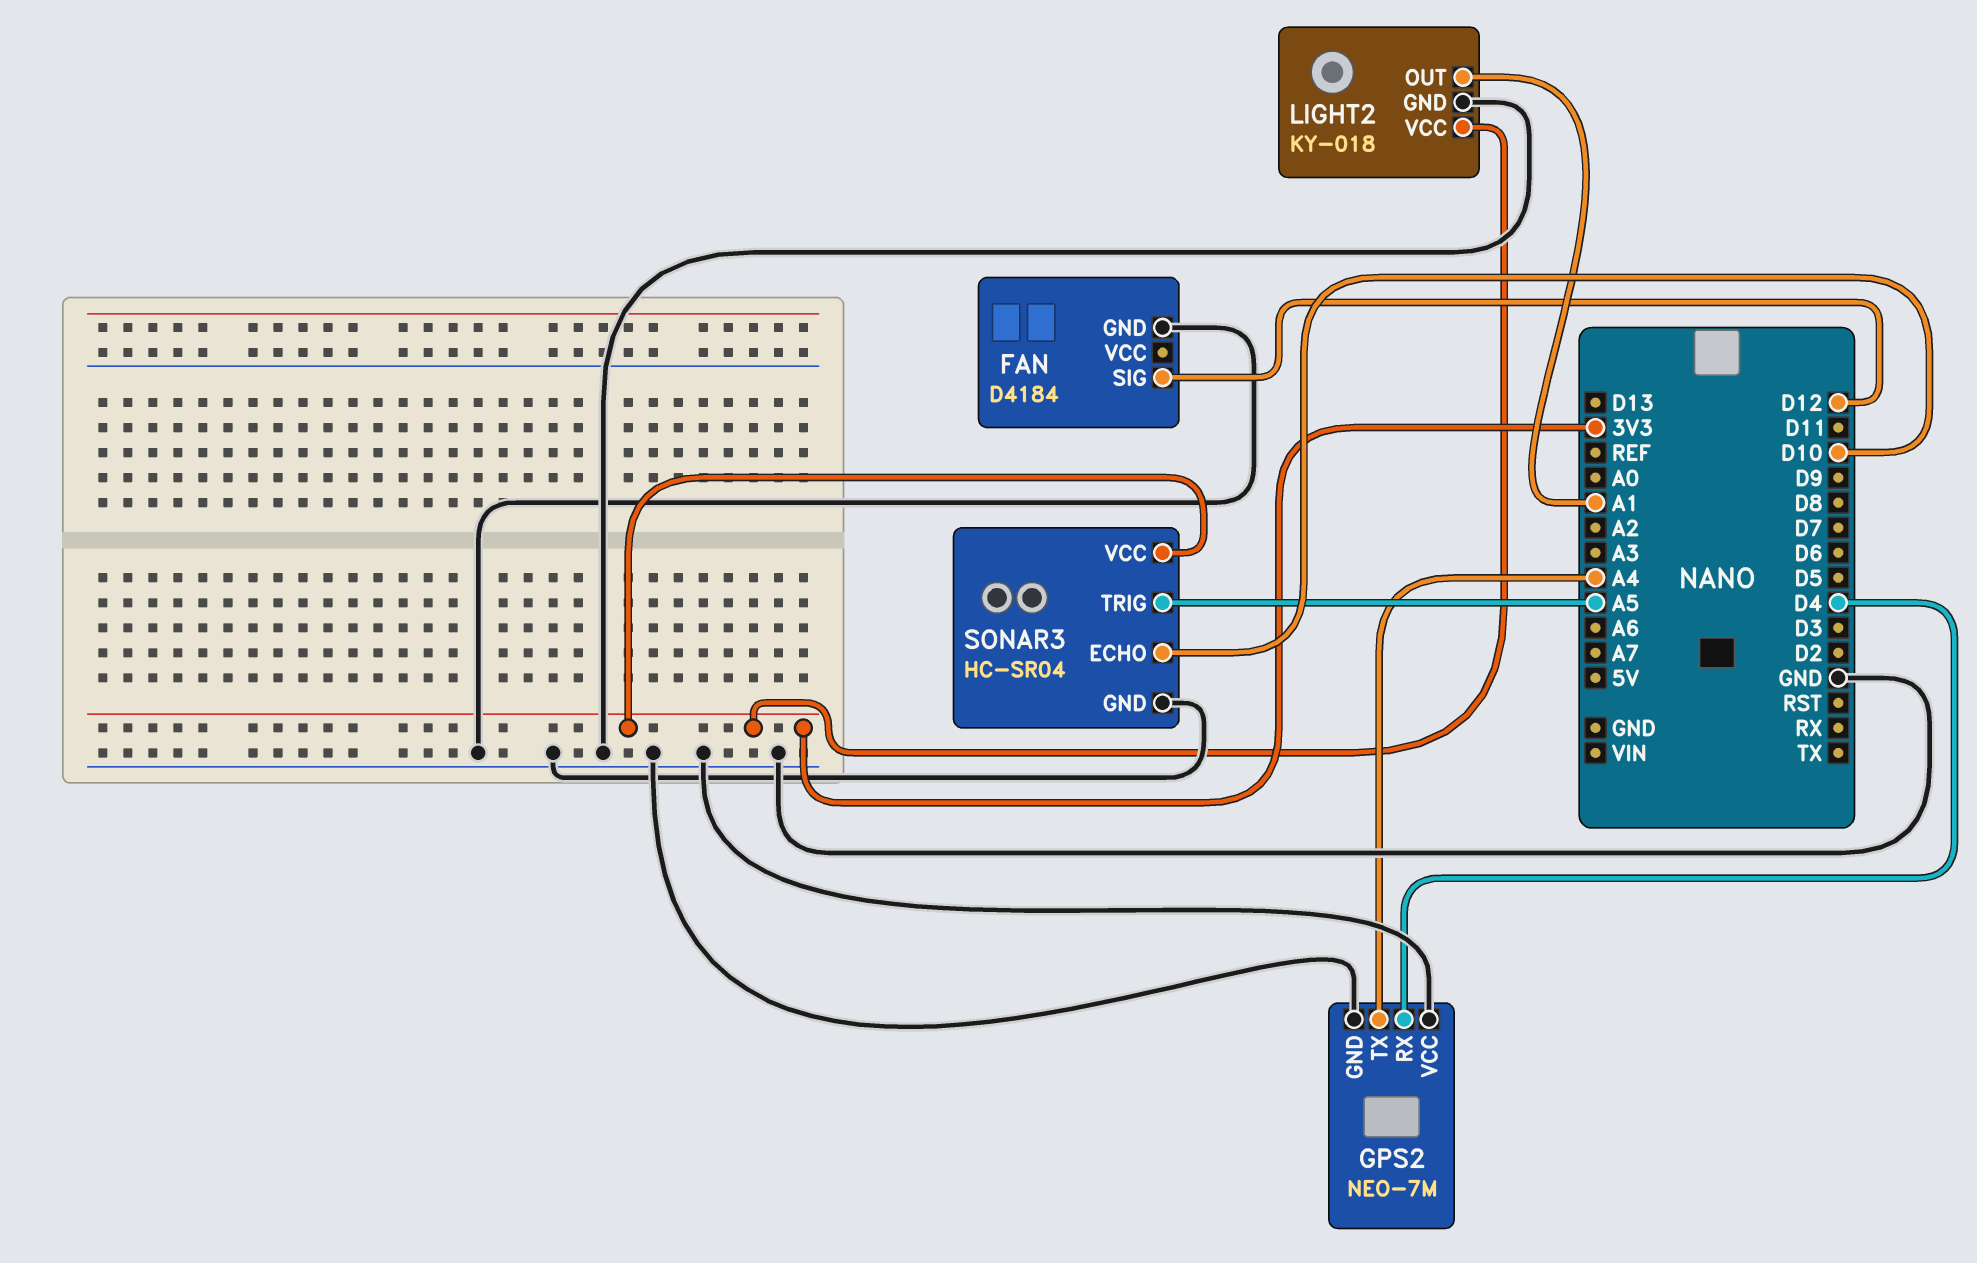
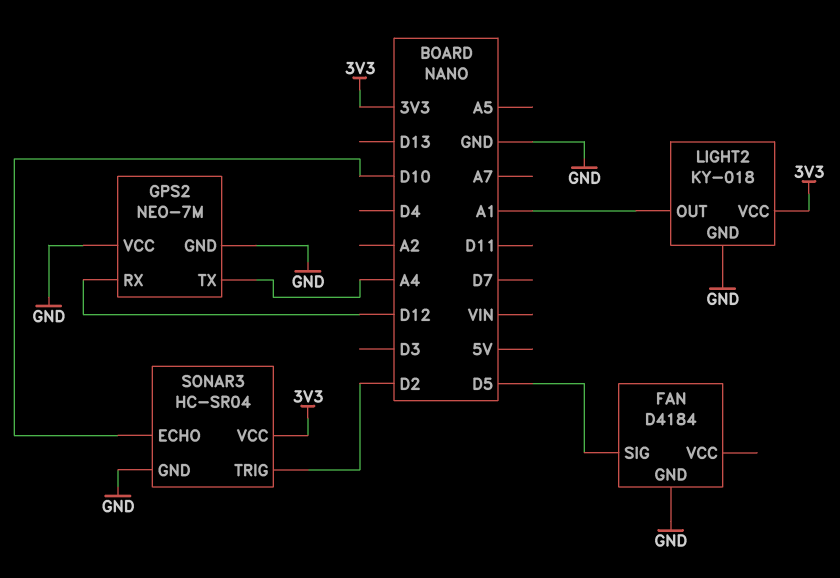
FAN pin SIG: D12 -> D5
GPS2 pin RX: D4 -> D12
SONAR3 pin TRIG: A5 -> D2

